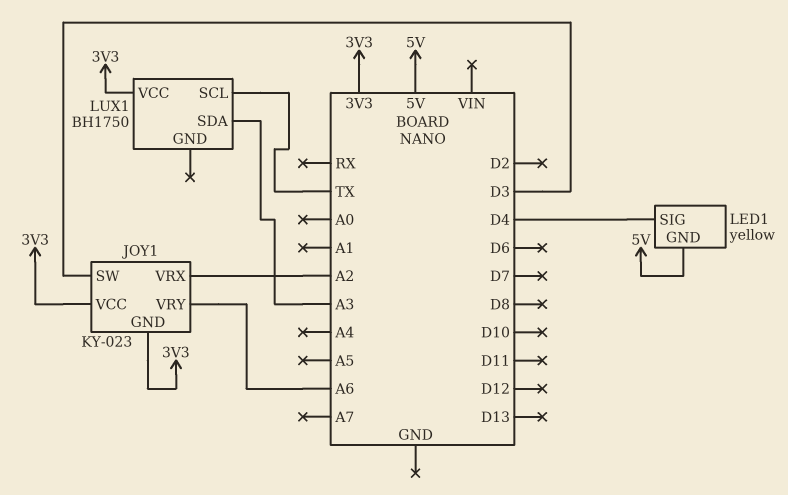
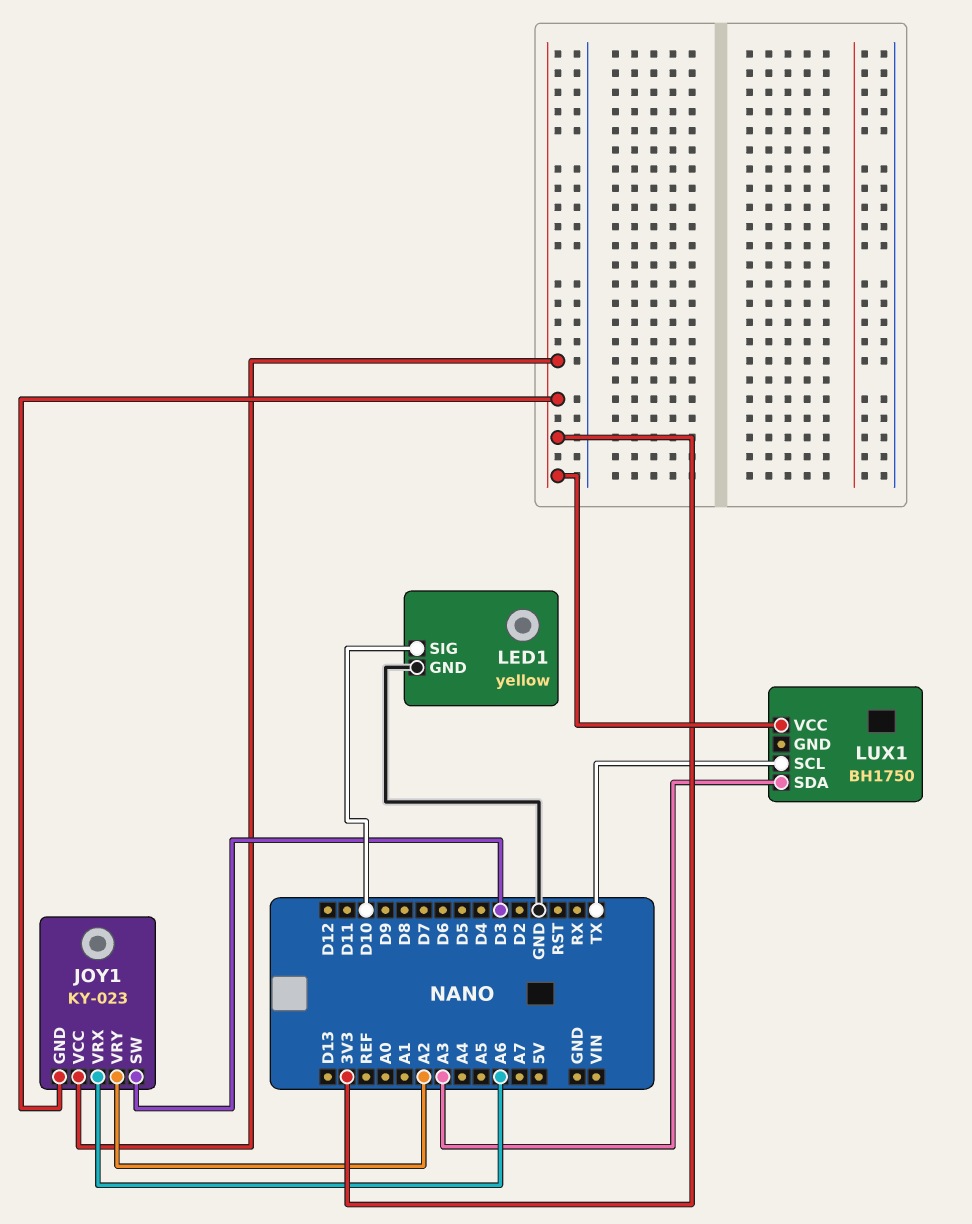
JOY1 pin VRX: A2 -> A6
JOY1 pin VRY: A6 -> A2
LED1 pin GND: 5V -> GND
LED1 pin SIG: D4 -> D10

